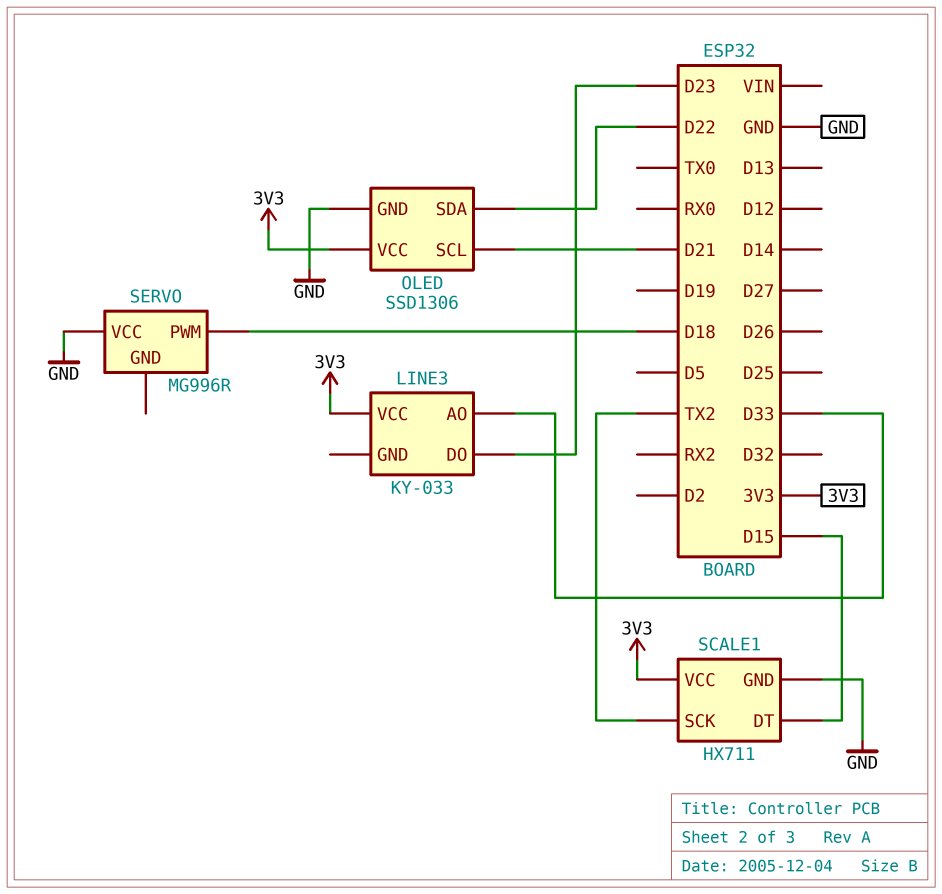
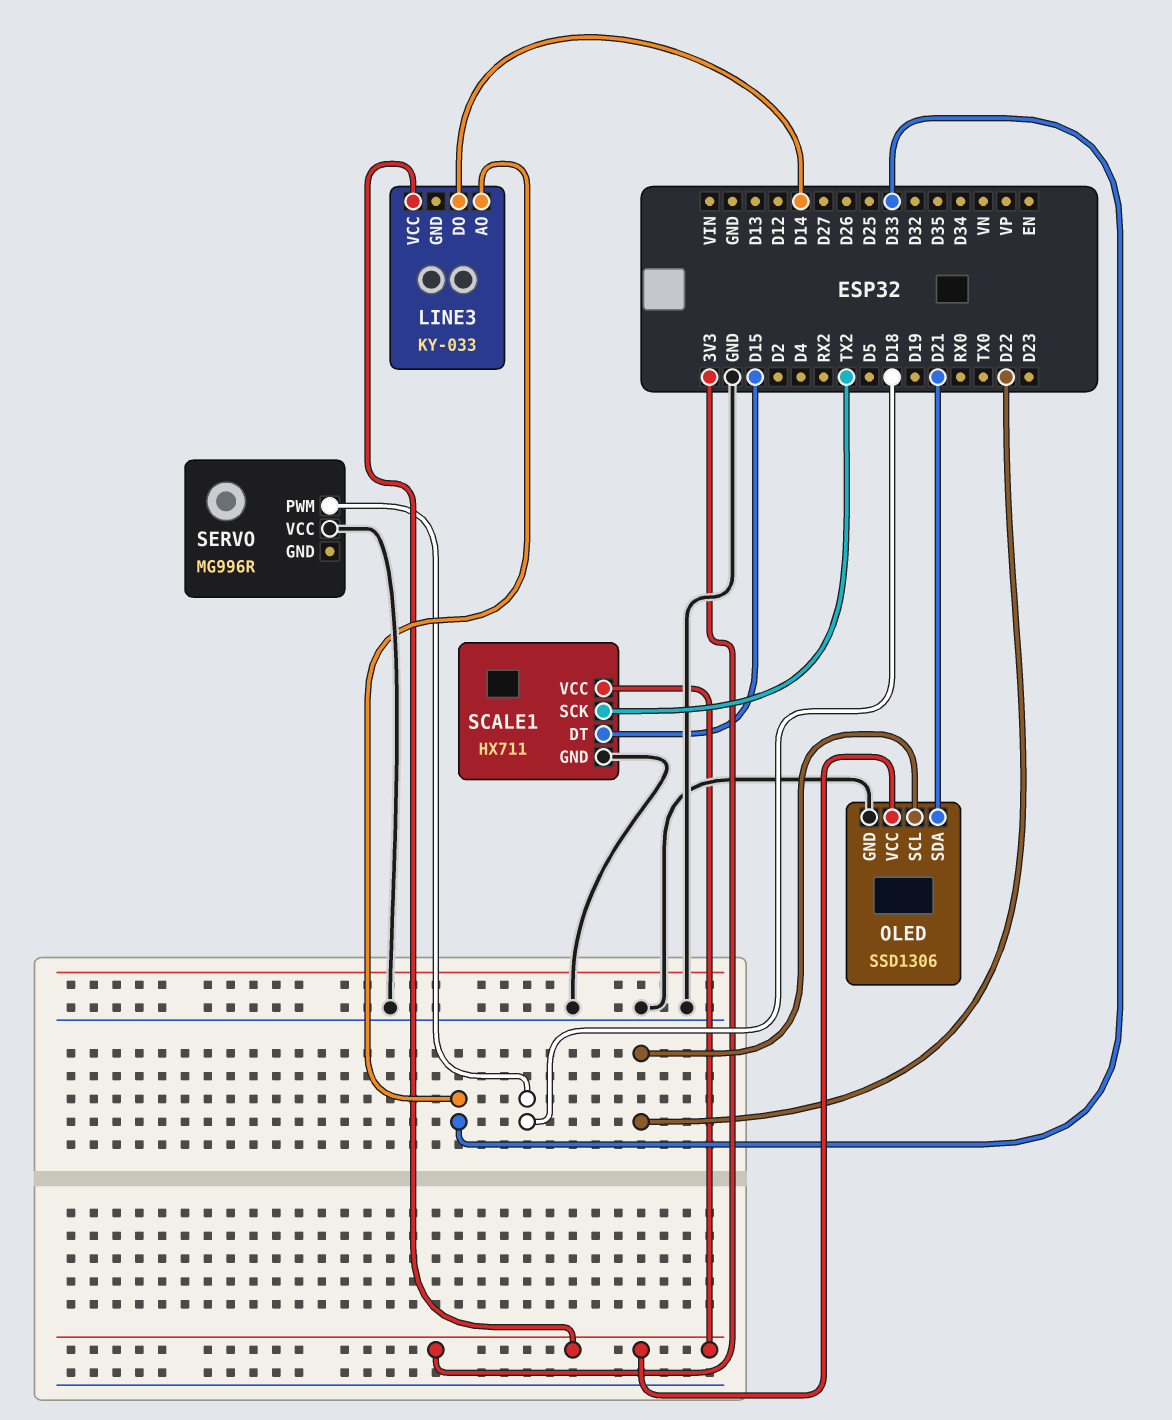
LINE3 pin DO: D23 -> D14
OLED pin SCL: D21 -> D22
OLED pin SDA: D22 -> D21

